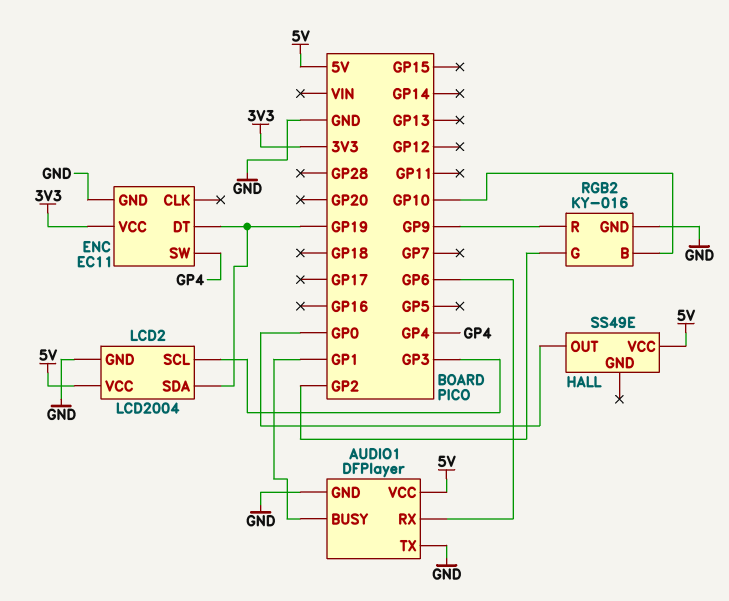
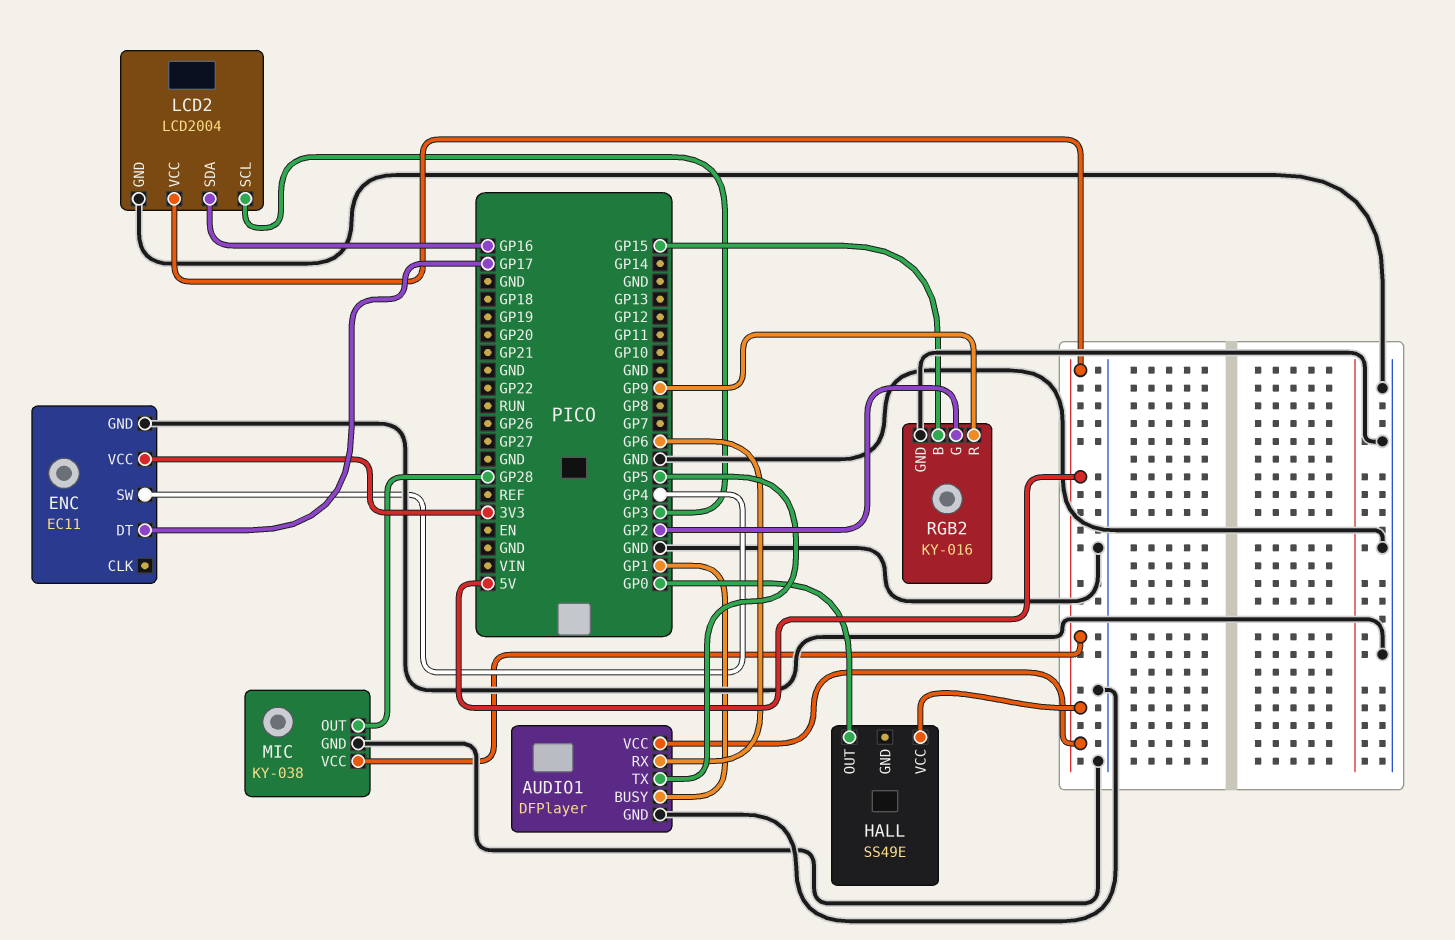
AUDIO1 pin TX: GND -> GP5
ENC pin DT: GP19 -> GP17
LCD2 pin SDA: GP19 -> GP16
MIC: none -> KY-038
MIC pin GND: none -> GND
MIC pin OUT: none -> GP28
MIC pin VCC: none -> 5V
RGB2 pin B: GP10 -> GP15

